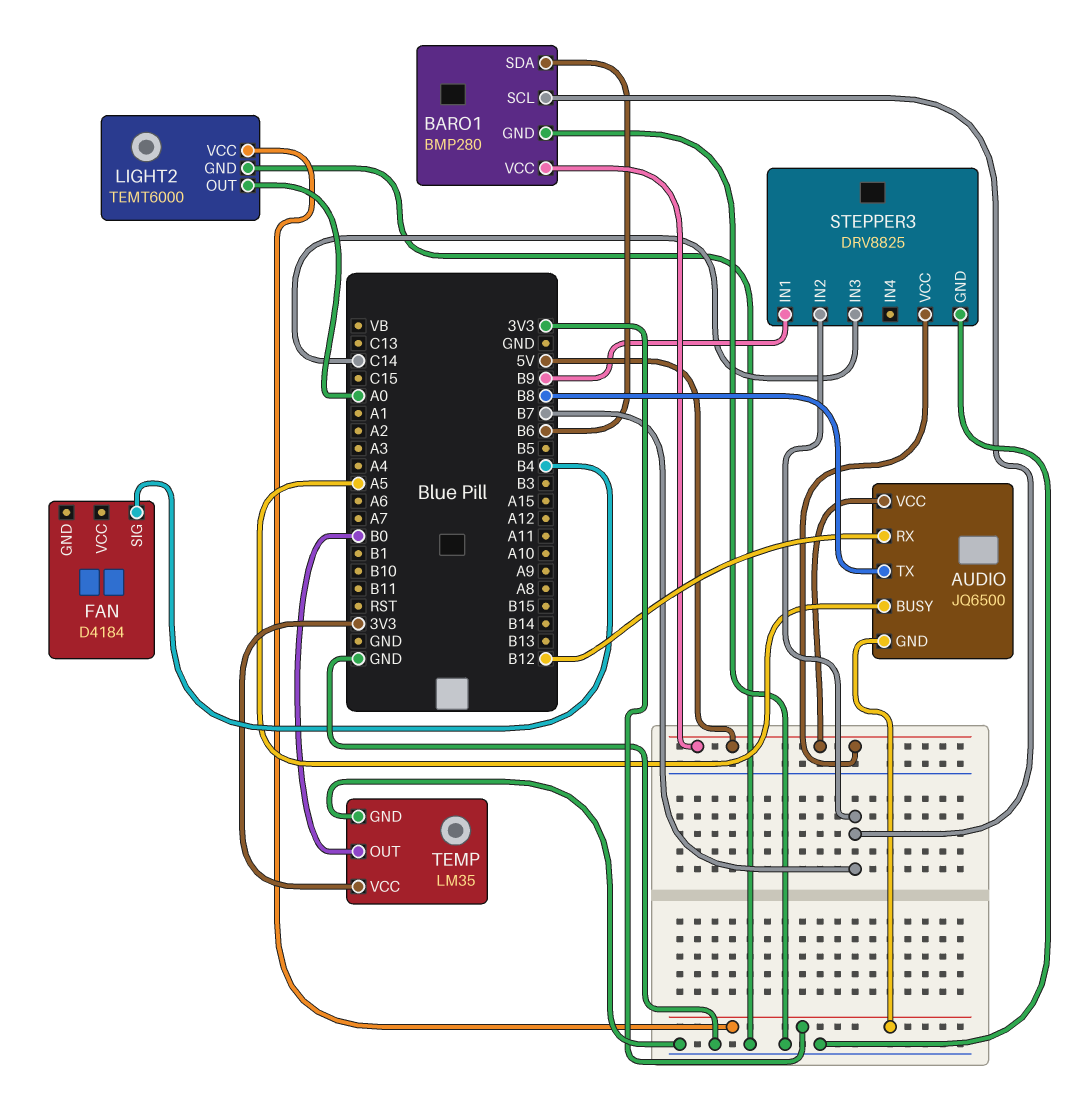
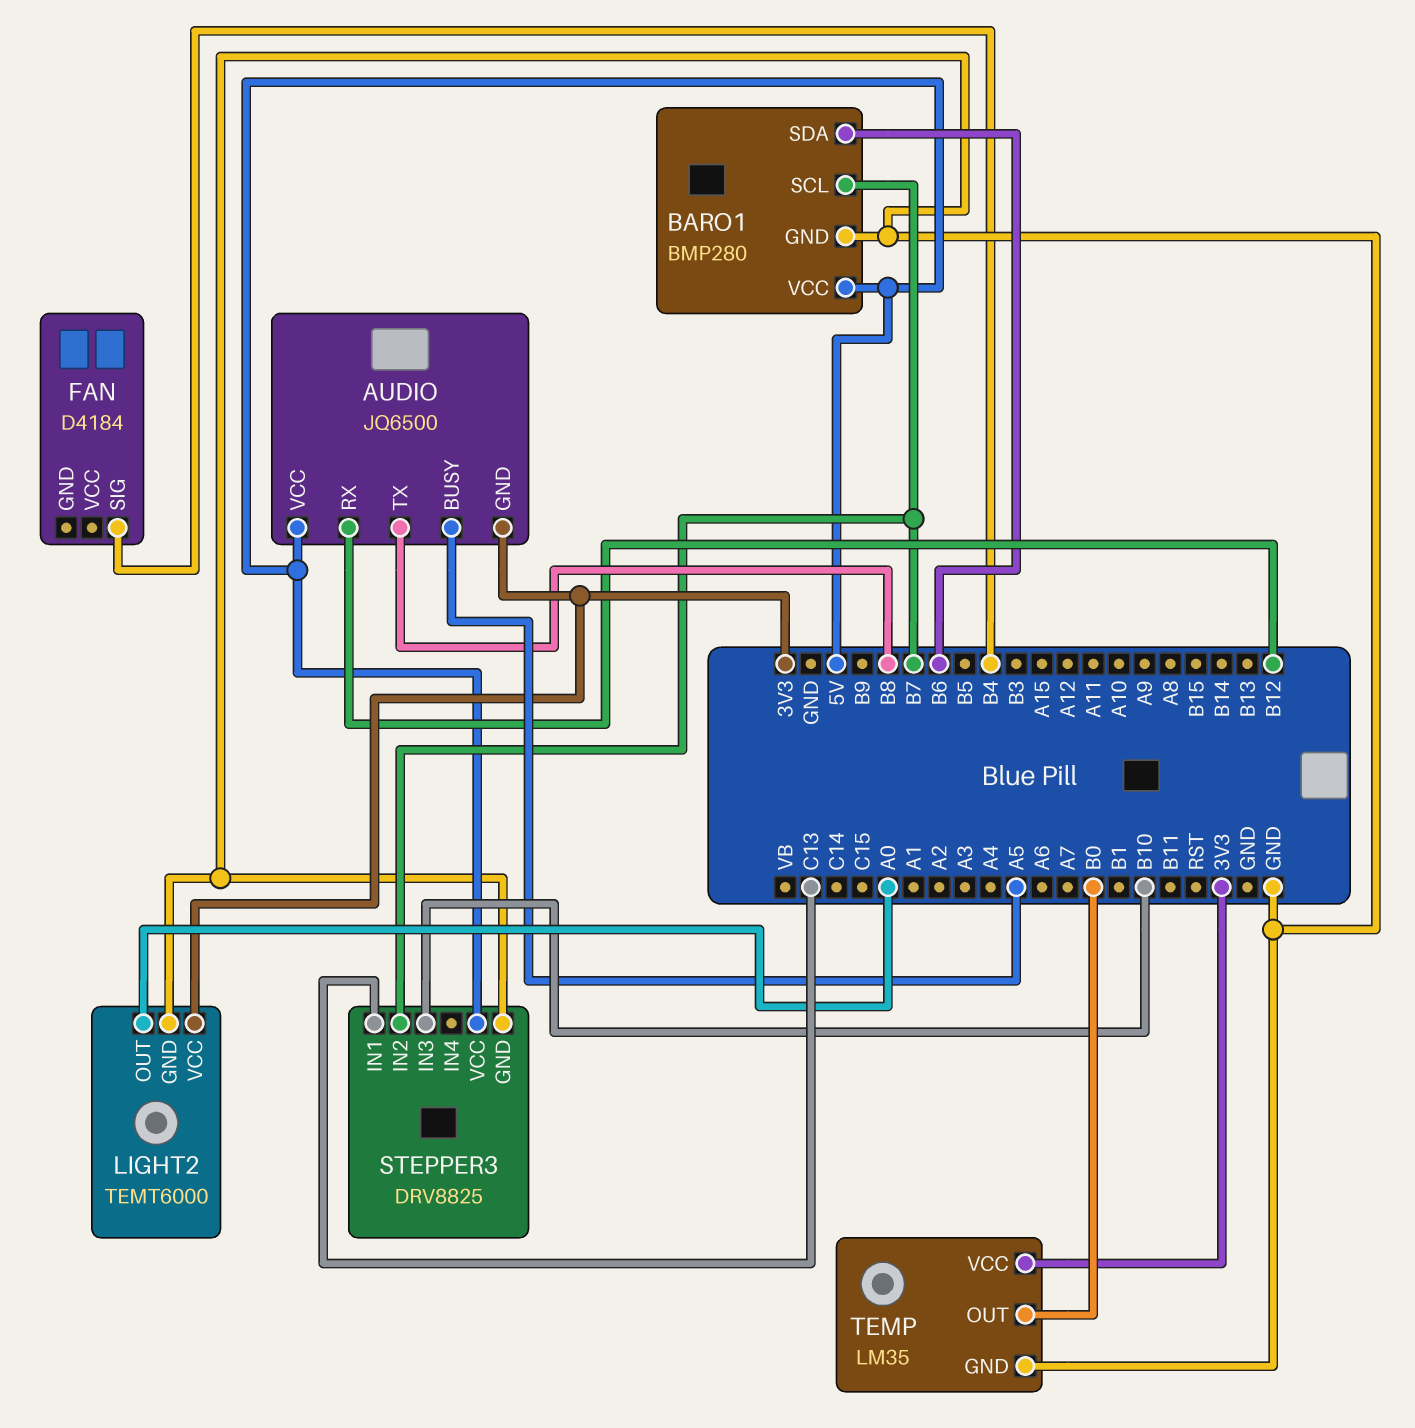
STEPPER3 pin IN1: B9 -> C13
STEPPER3 pin IN3: C14 -> B10

